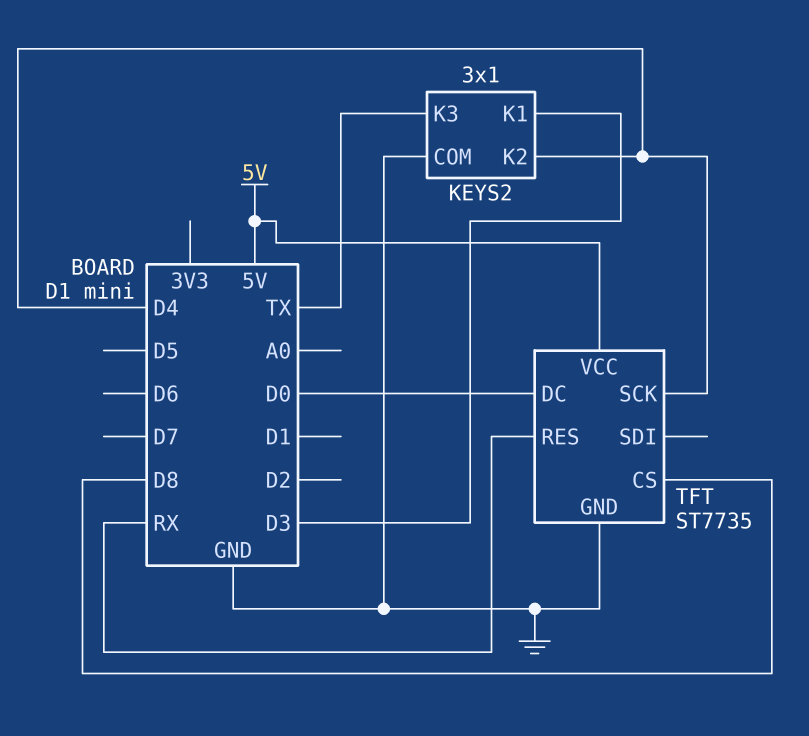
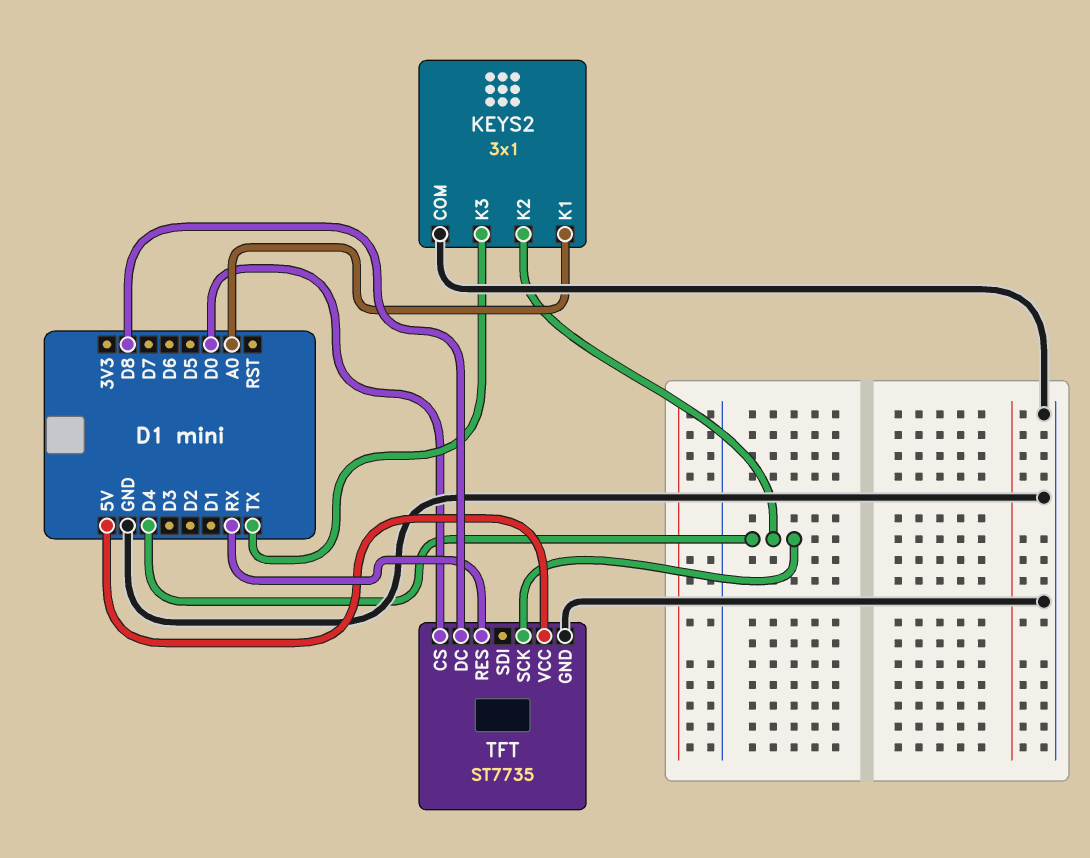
KEYS2 pin K1: D3 -> A0
TFT pin CS: D8 -> D0
TFT pin DC: D0 -> D8

